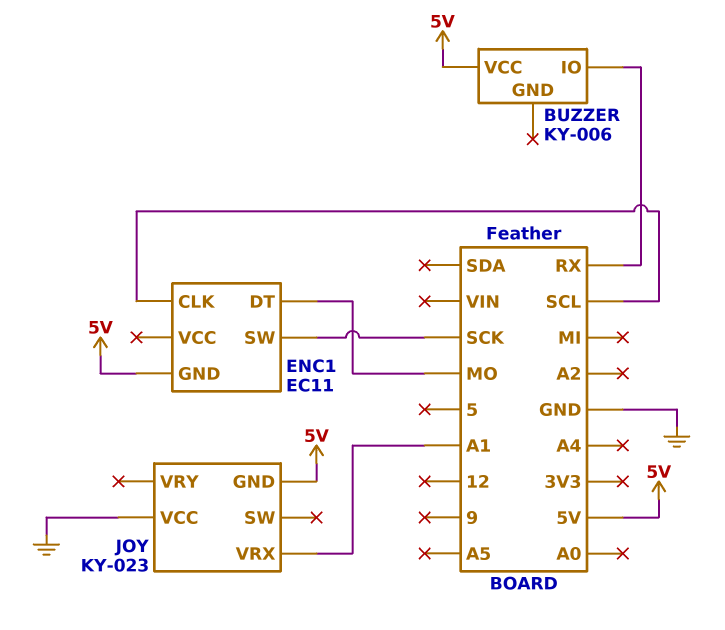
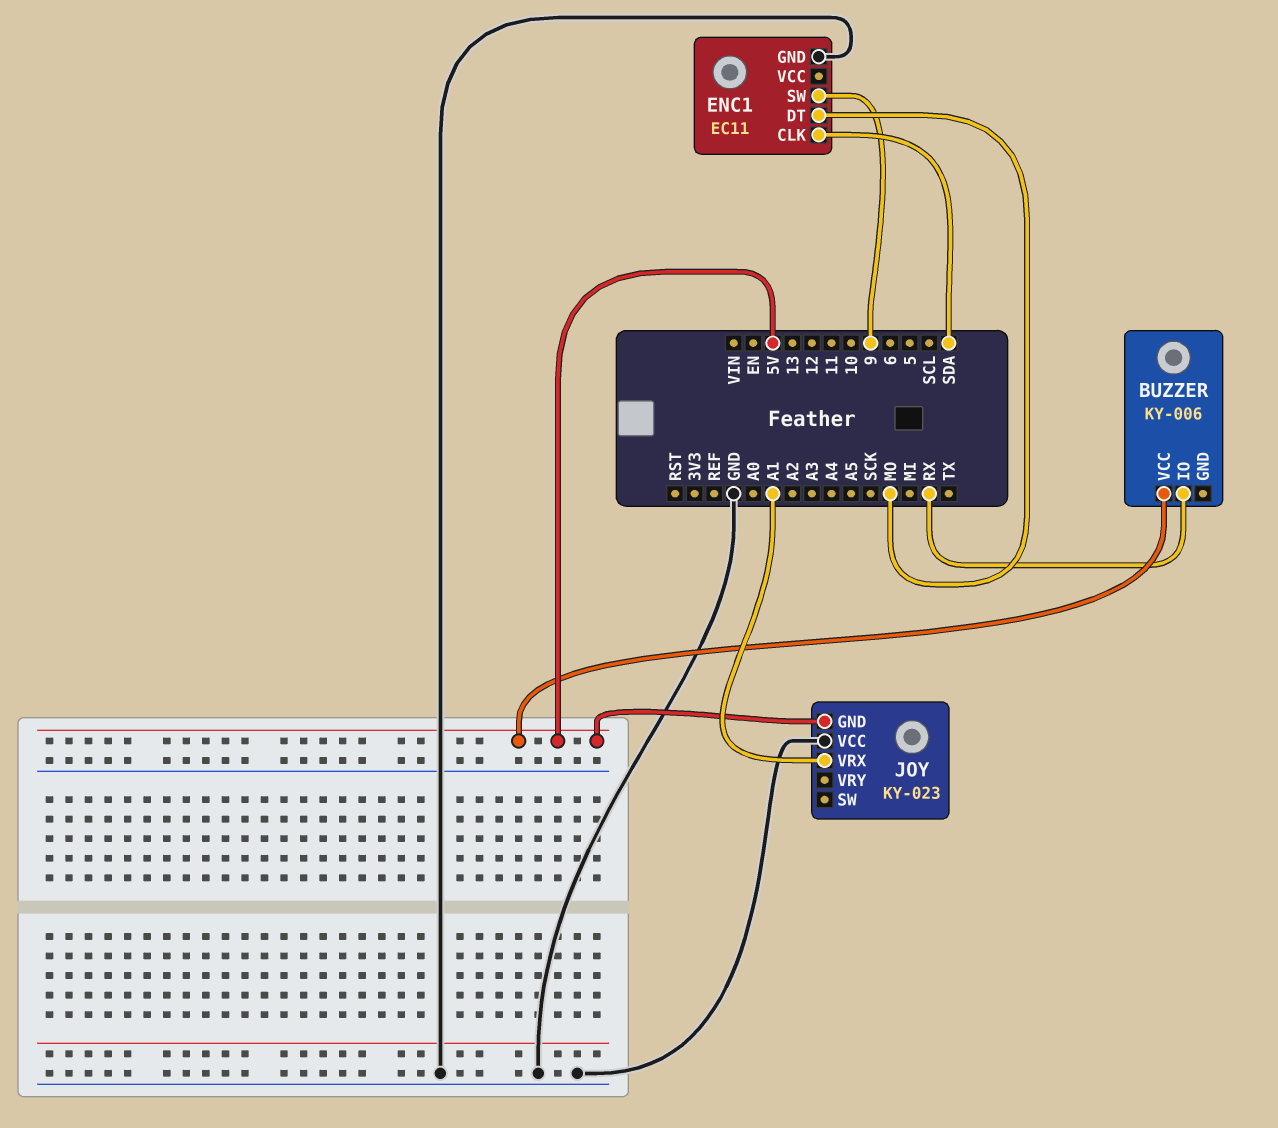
ENC1 pin CLK: SCL -> SDA
ENC1 pin GND: 5V -> GND
ENC1 pin SW: SCK -> 9

